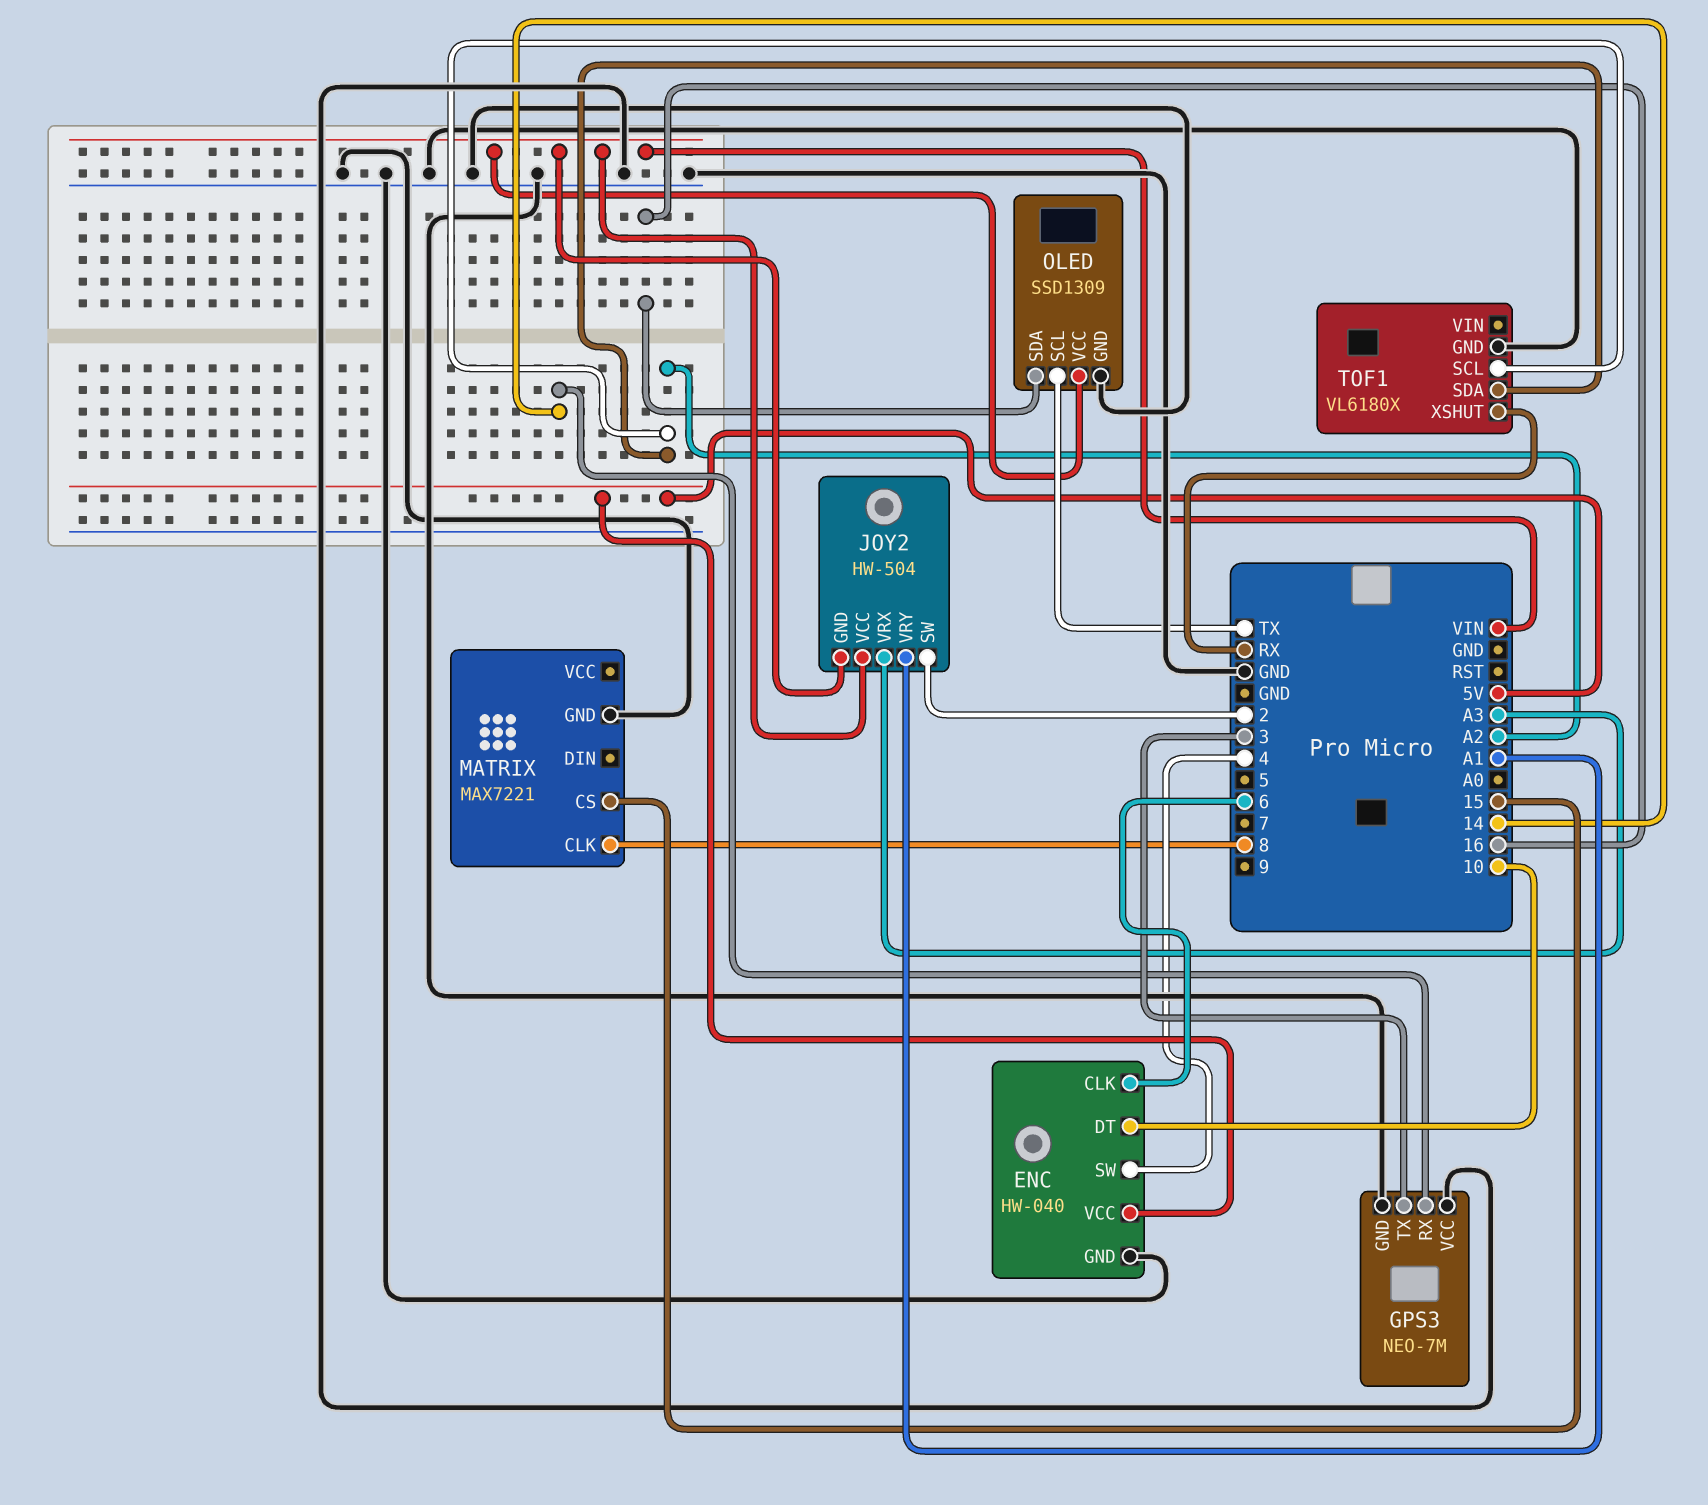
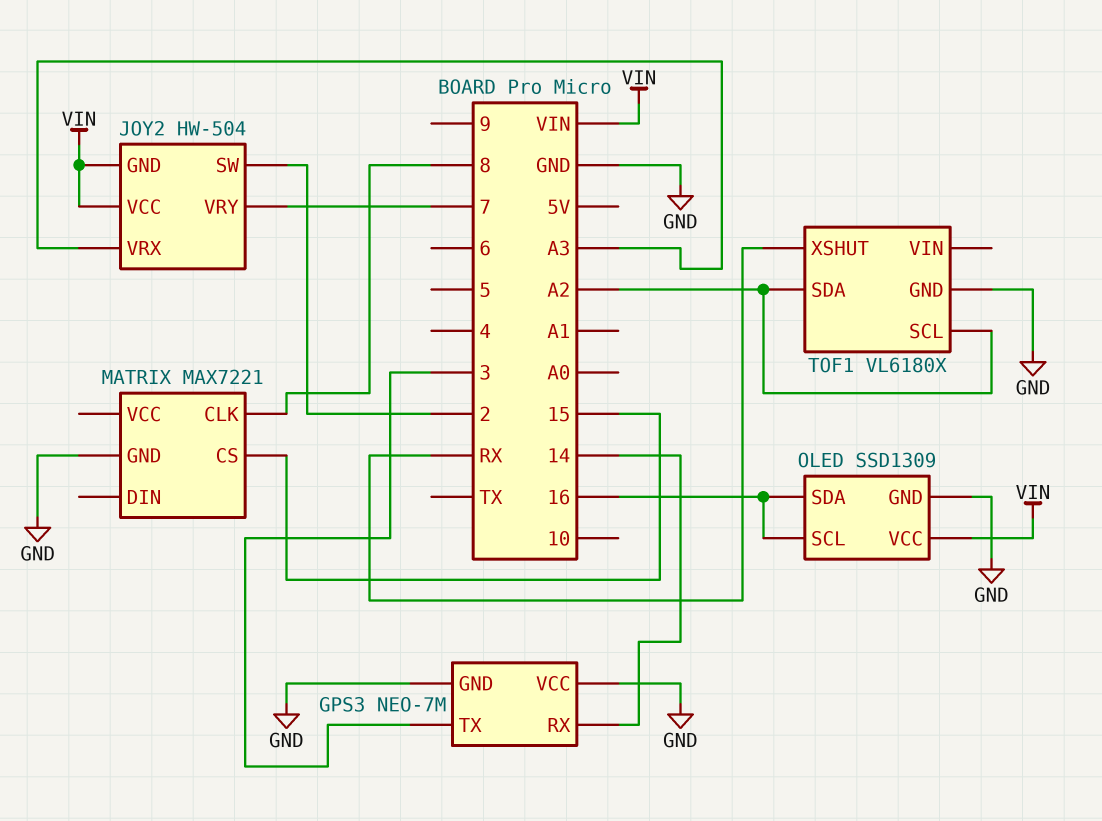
ENC: HW-040 -> none
ENC pin CLK: 6 -> none
ENC pin DT: 10 -> none
ENC pin GND: GND -> none
ENC pin SW: 4 -> none
ENC pin VCC: 5V -> none
JOY2 pin VRY: A1 -> 7
OLED pin SCL: TX -> 16

